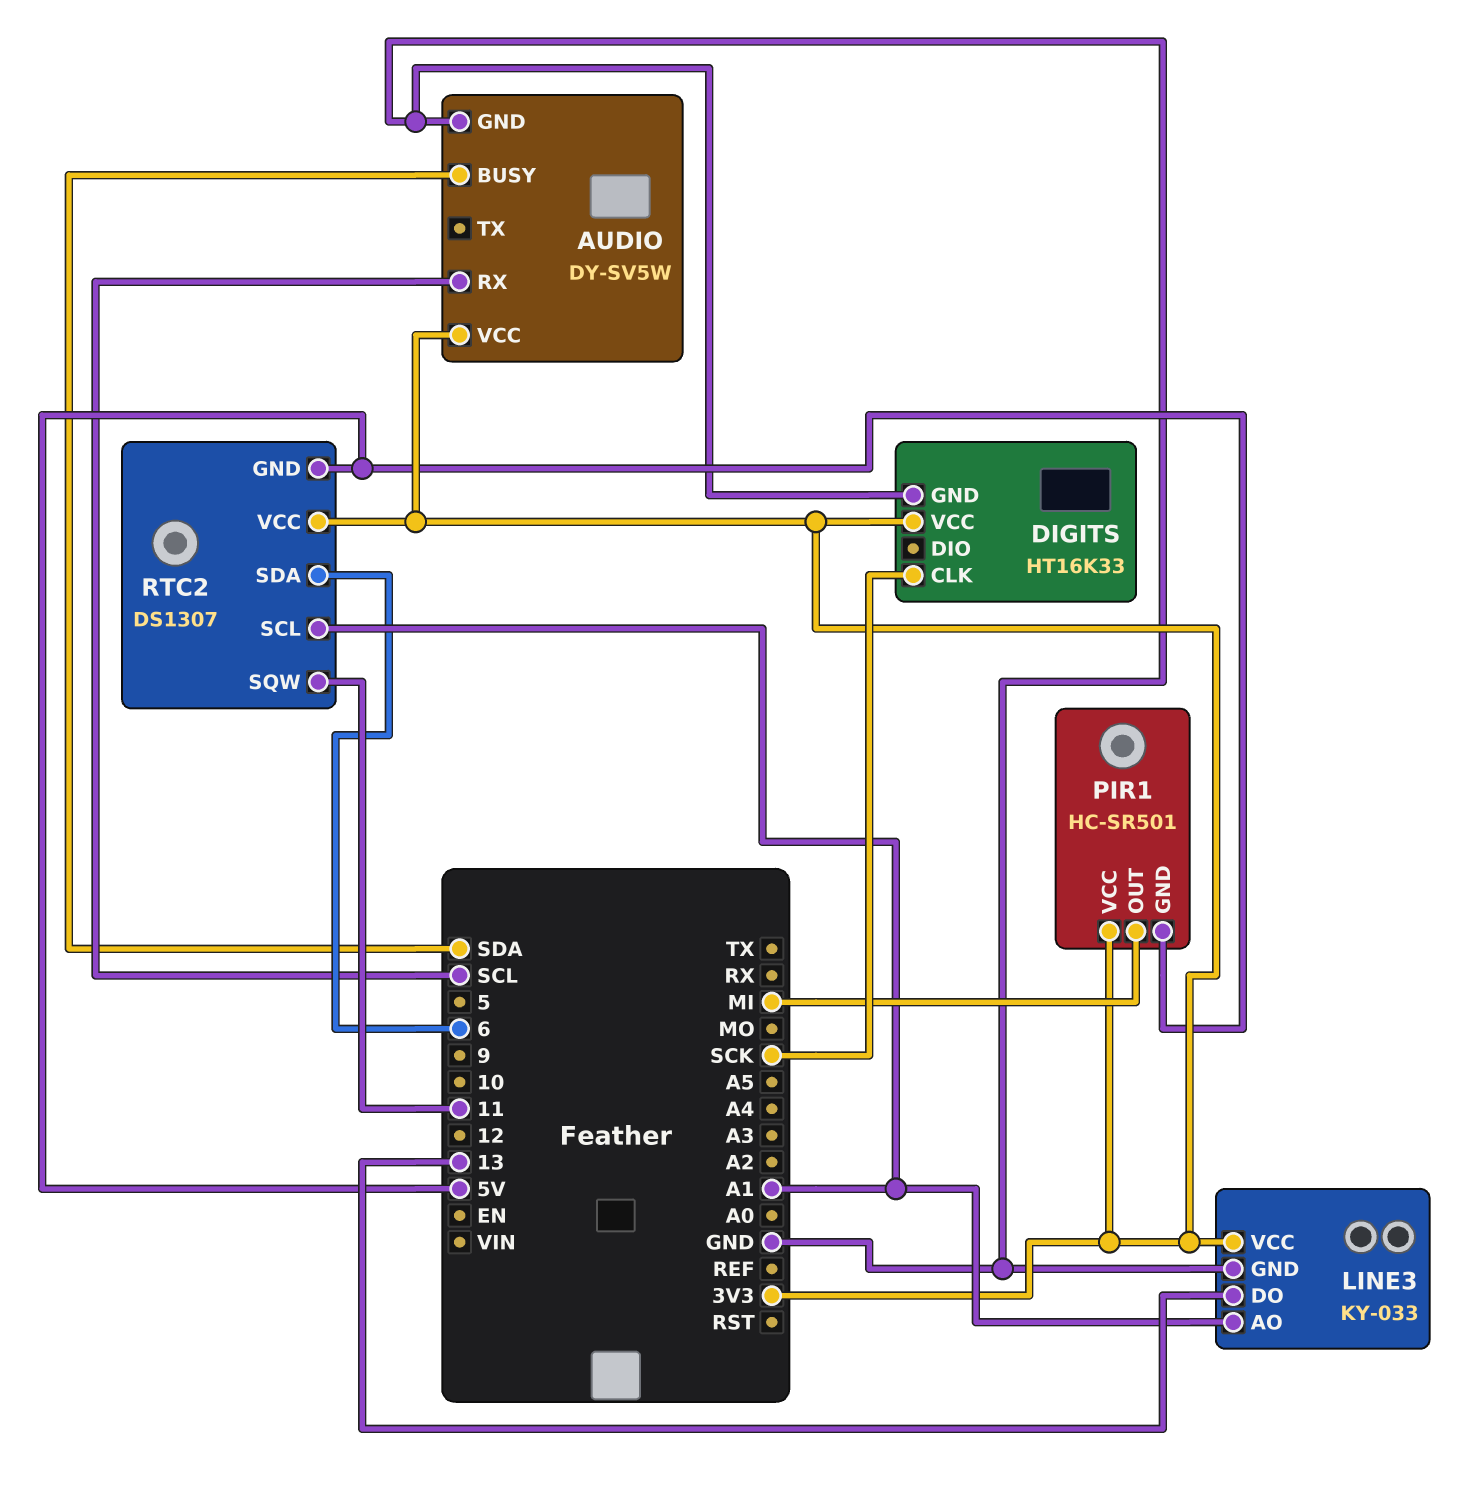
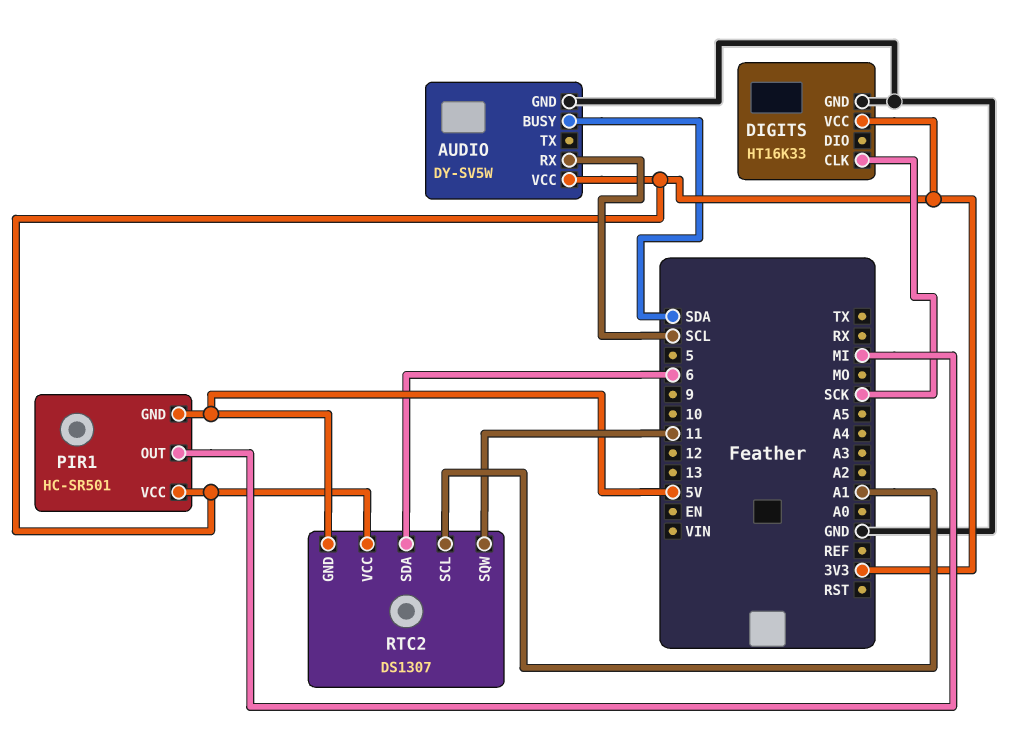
LINE3: KY-033 -> none
LINE3 pin AO: A1 -> none
LINE3 pin DO: 13 -> none
LINE3 pin GND: GND -> none
LINE3 pin VCC: 3V3 -> none

